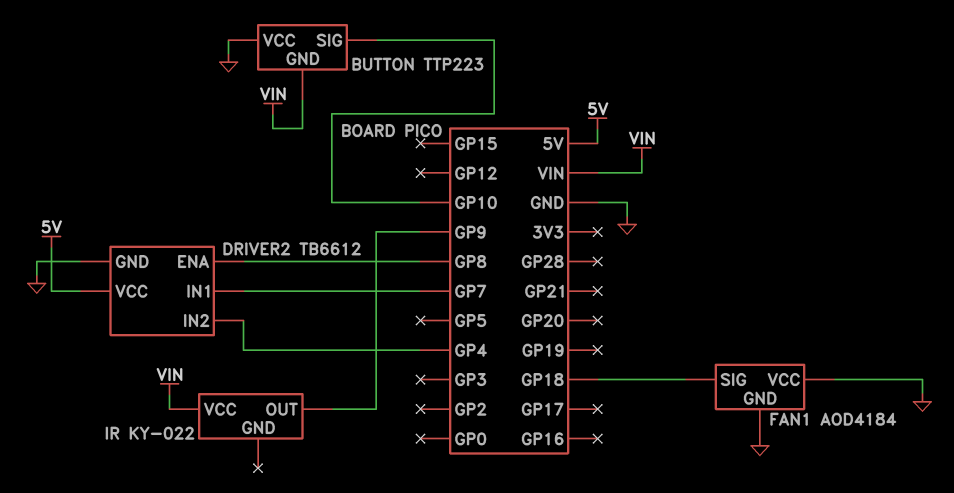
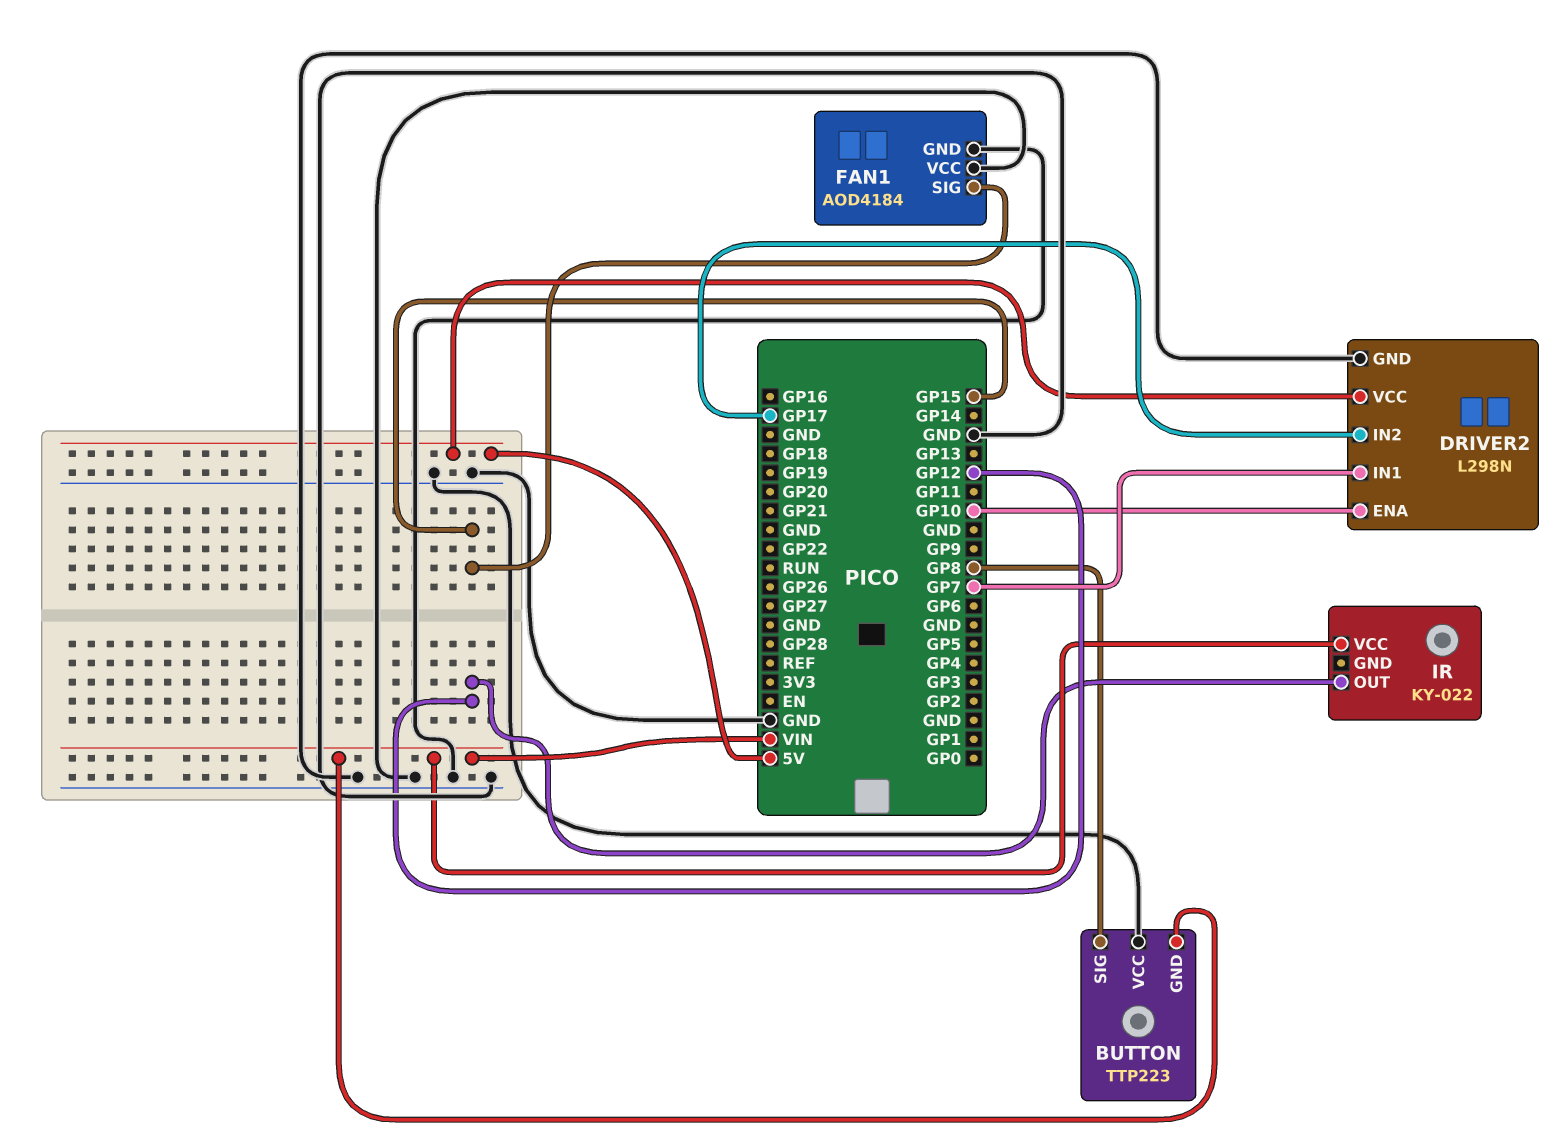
BUTTON pin SIG: GP10 -> GP8
DRIVER2: TB6612 -> L298N
DRIVER2 pin ENA: GP8 -> GP10
DRIVER2 pin IN2: GP4 -> GP17
FAN1 pin SIG: GP18 -> GP15
IR pin OUT: GP9 -> GP12

